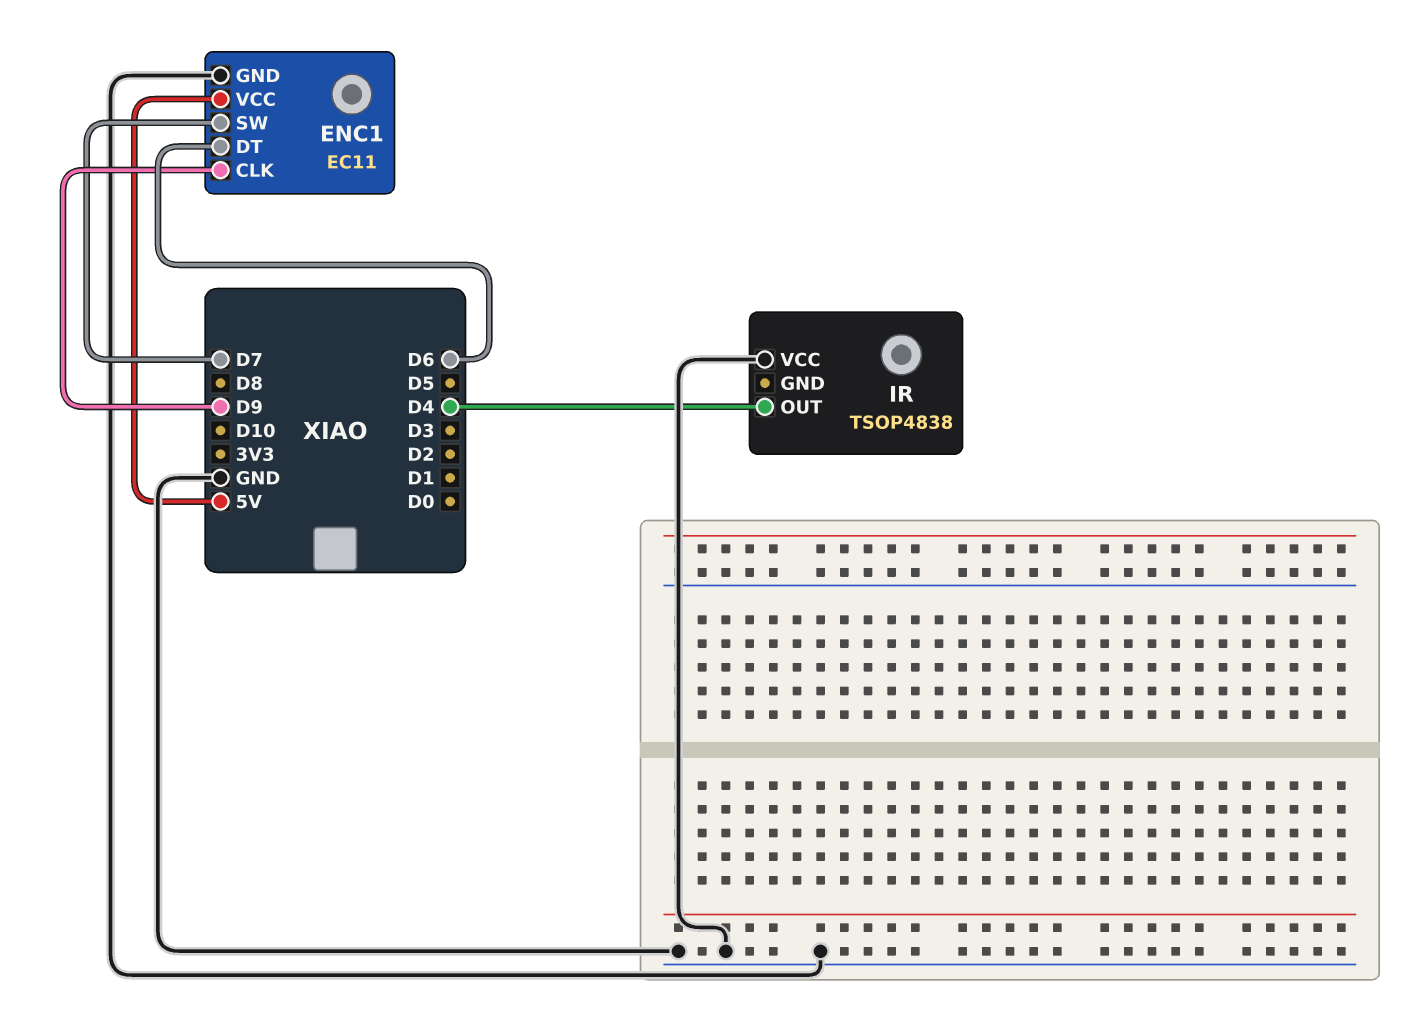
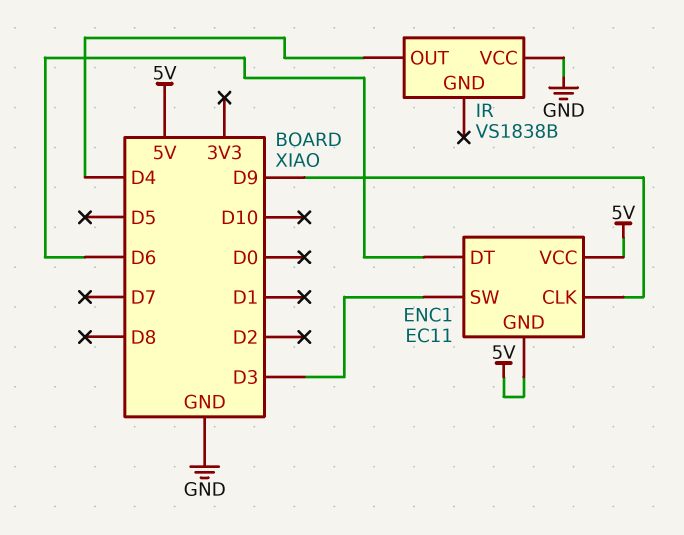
ENC1 pin GND: GND -> 5V
ENC1 pin SW: D7 -> D3
IR: TSOP4838 -> VS1838B

